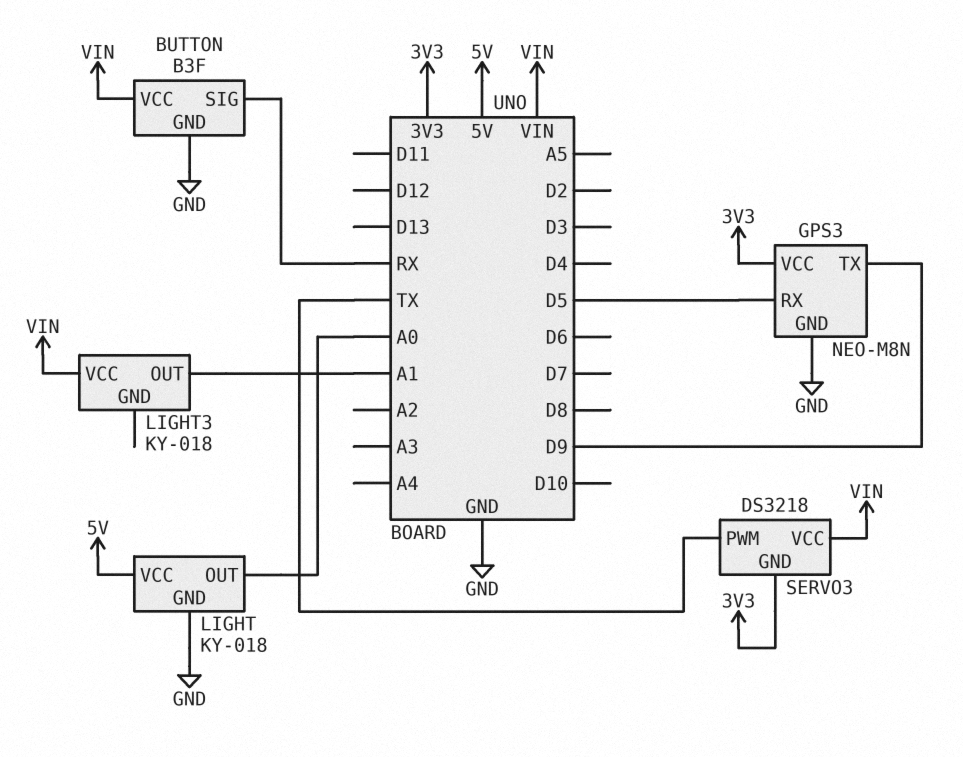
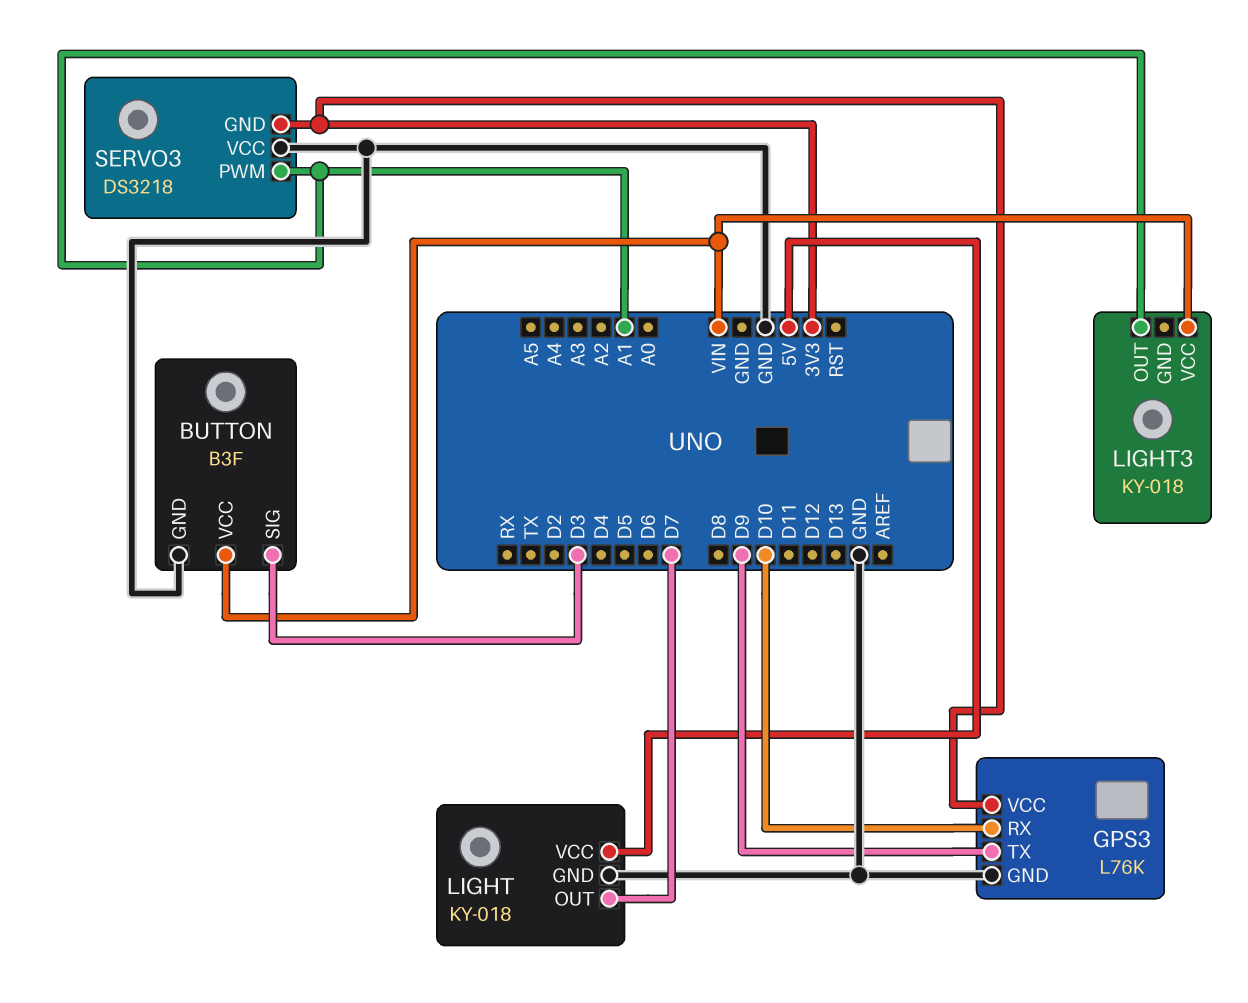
BUTTON pin SIG: RX -> D3
GPS3: NEO-M8N -> L76K
GPS3 pin RX: D5 -> D10
LIGHT pin OUT: A0 -> D7
SERVO3 pin PWM: TX -> A1
SERVO3 pin VCC: VIN -> GND

